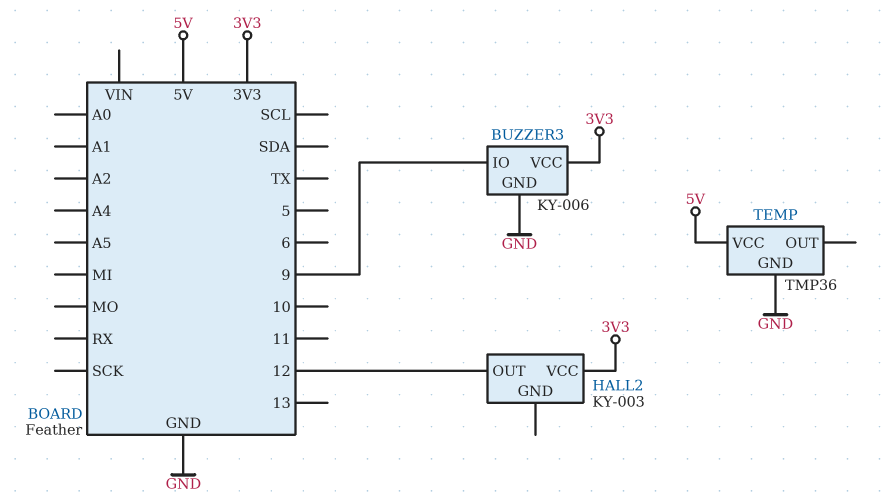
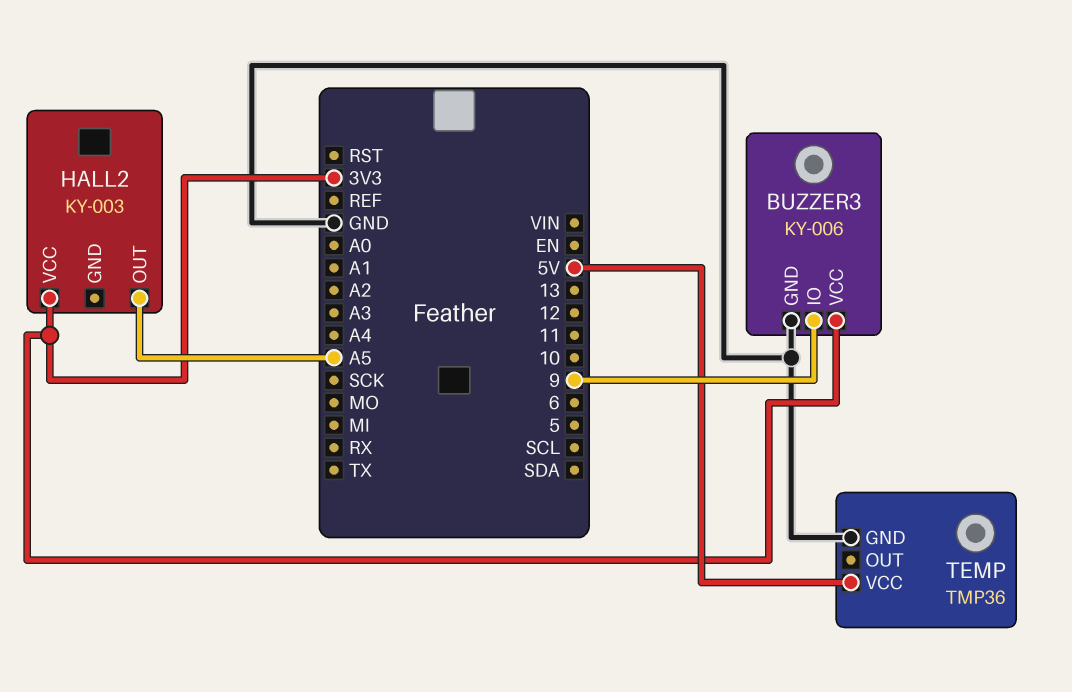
HALL2 pin OUT: 12 -> A5

